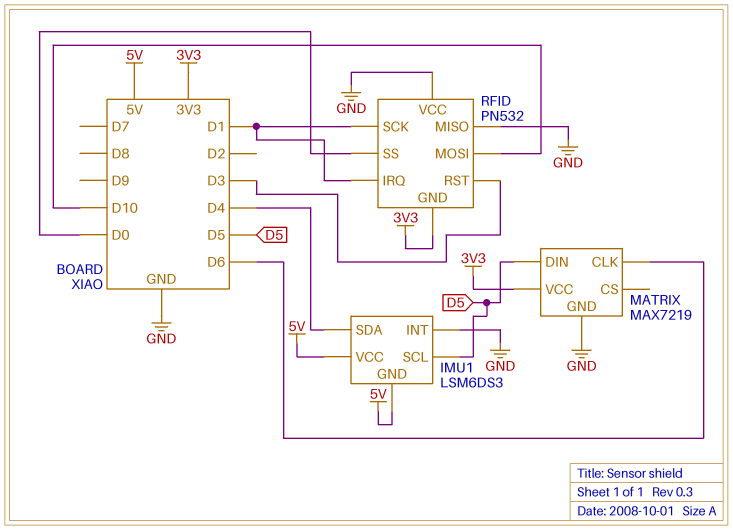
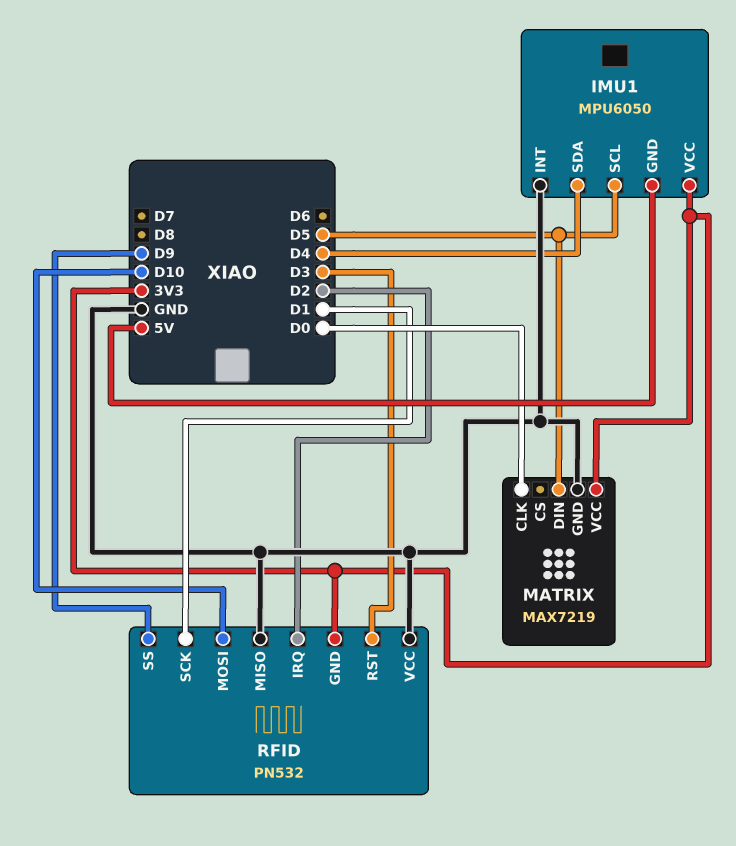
IMU1: LSM6DS3 -> MPU6050
IMU1 pin VCC: 5V -> 3V3
MATRIX pin CLK: D6 -> D0
RFID pin IRQ: D1 -> D2
RFID pin SS: D0 -> D9

